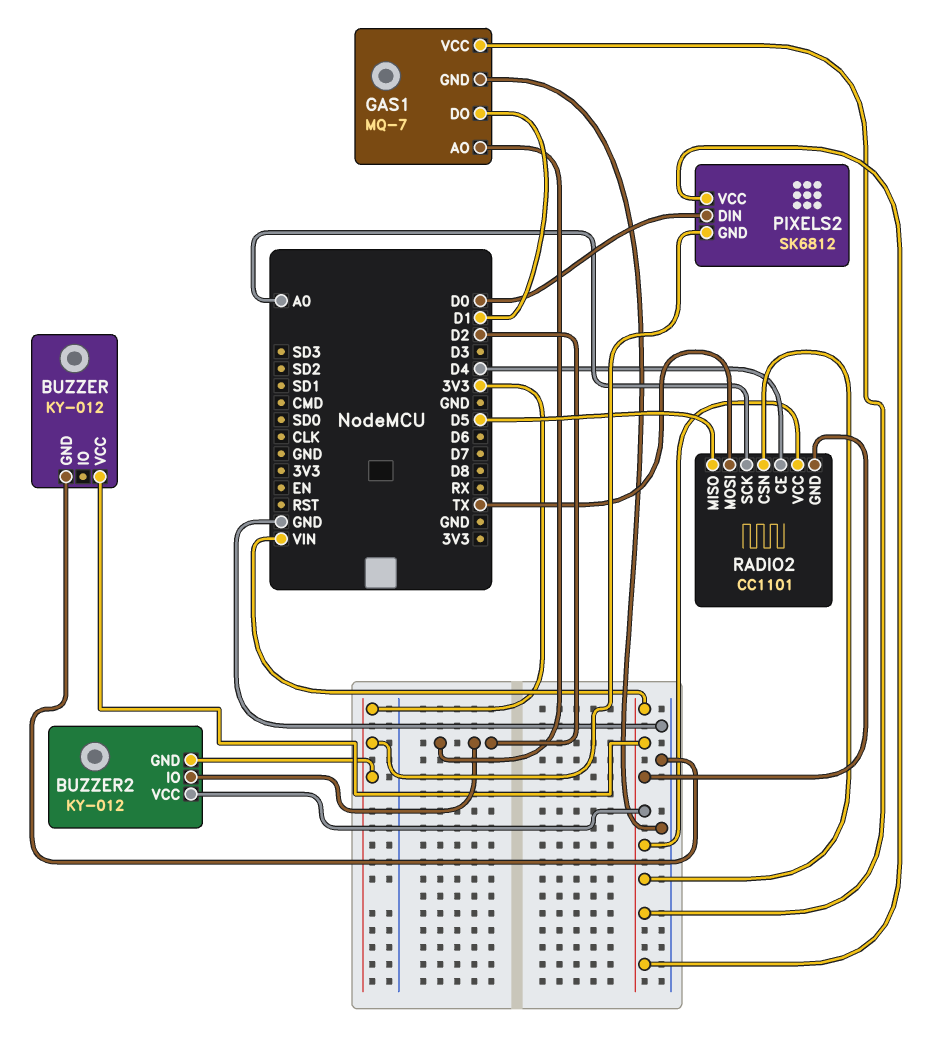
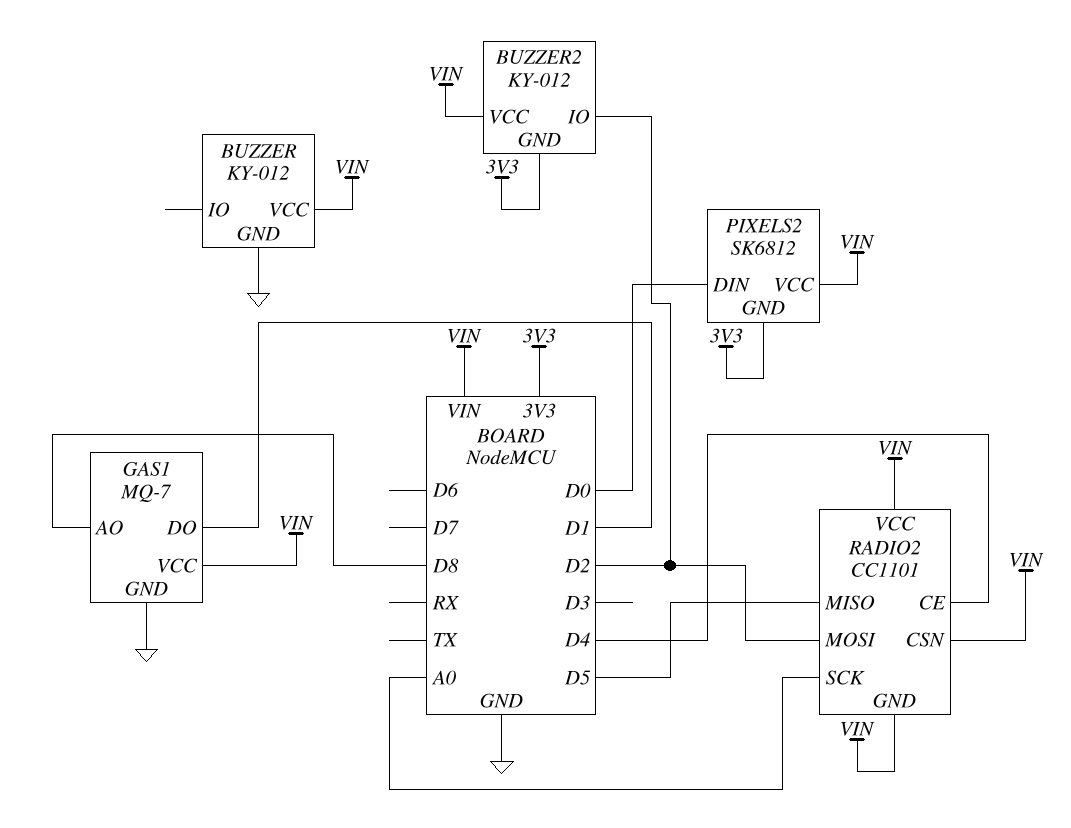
GAS1 pin AO: D2 -> D8
RADIO2 pin MOSI: TX -> D2

